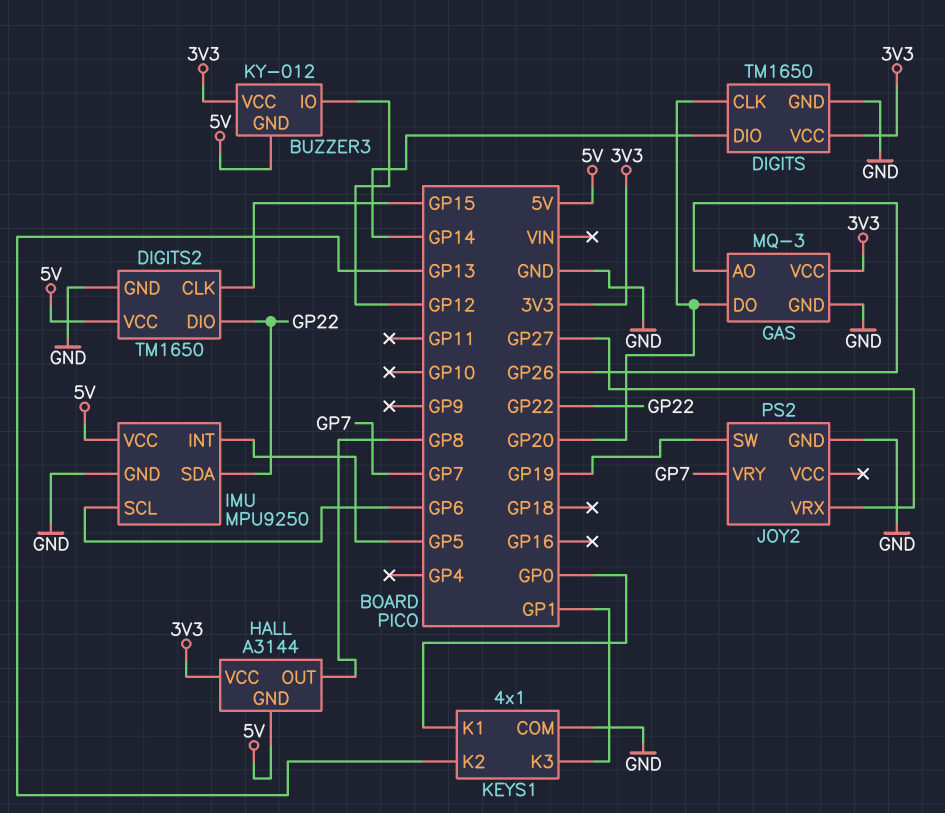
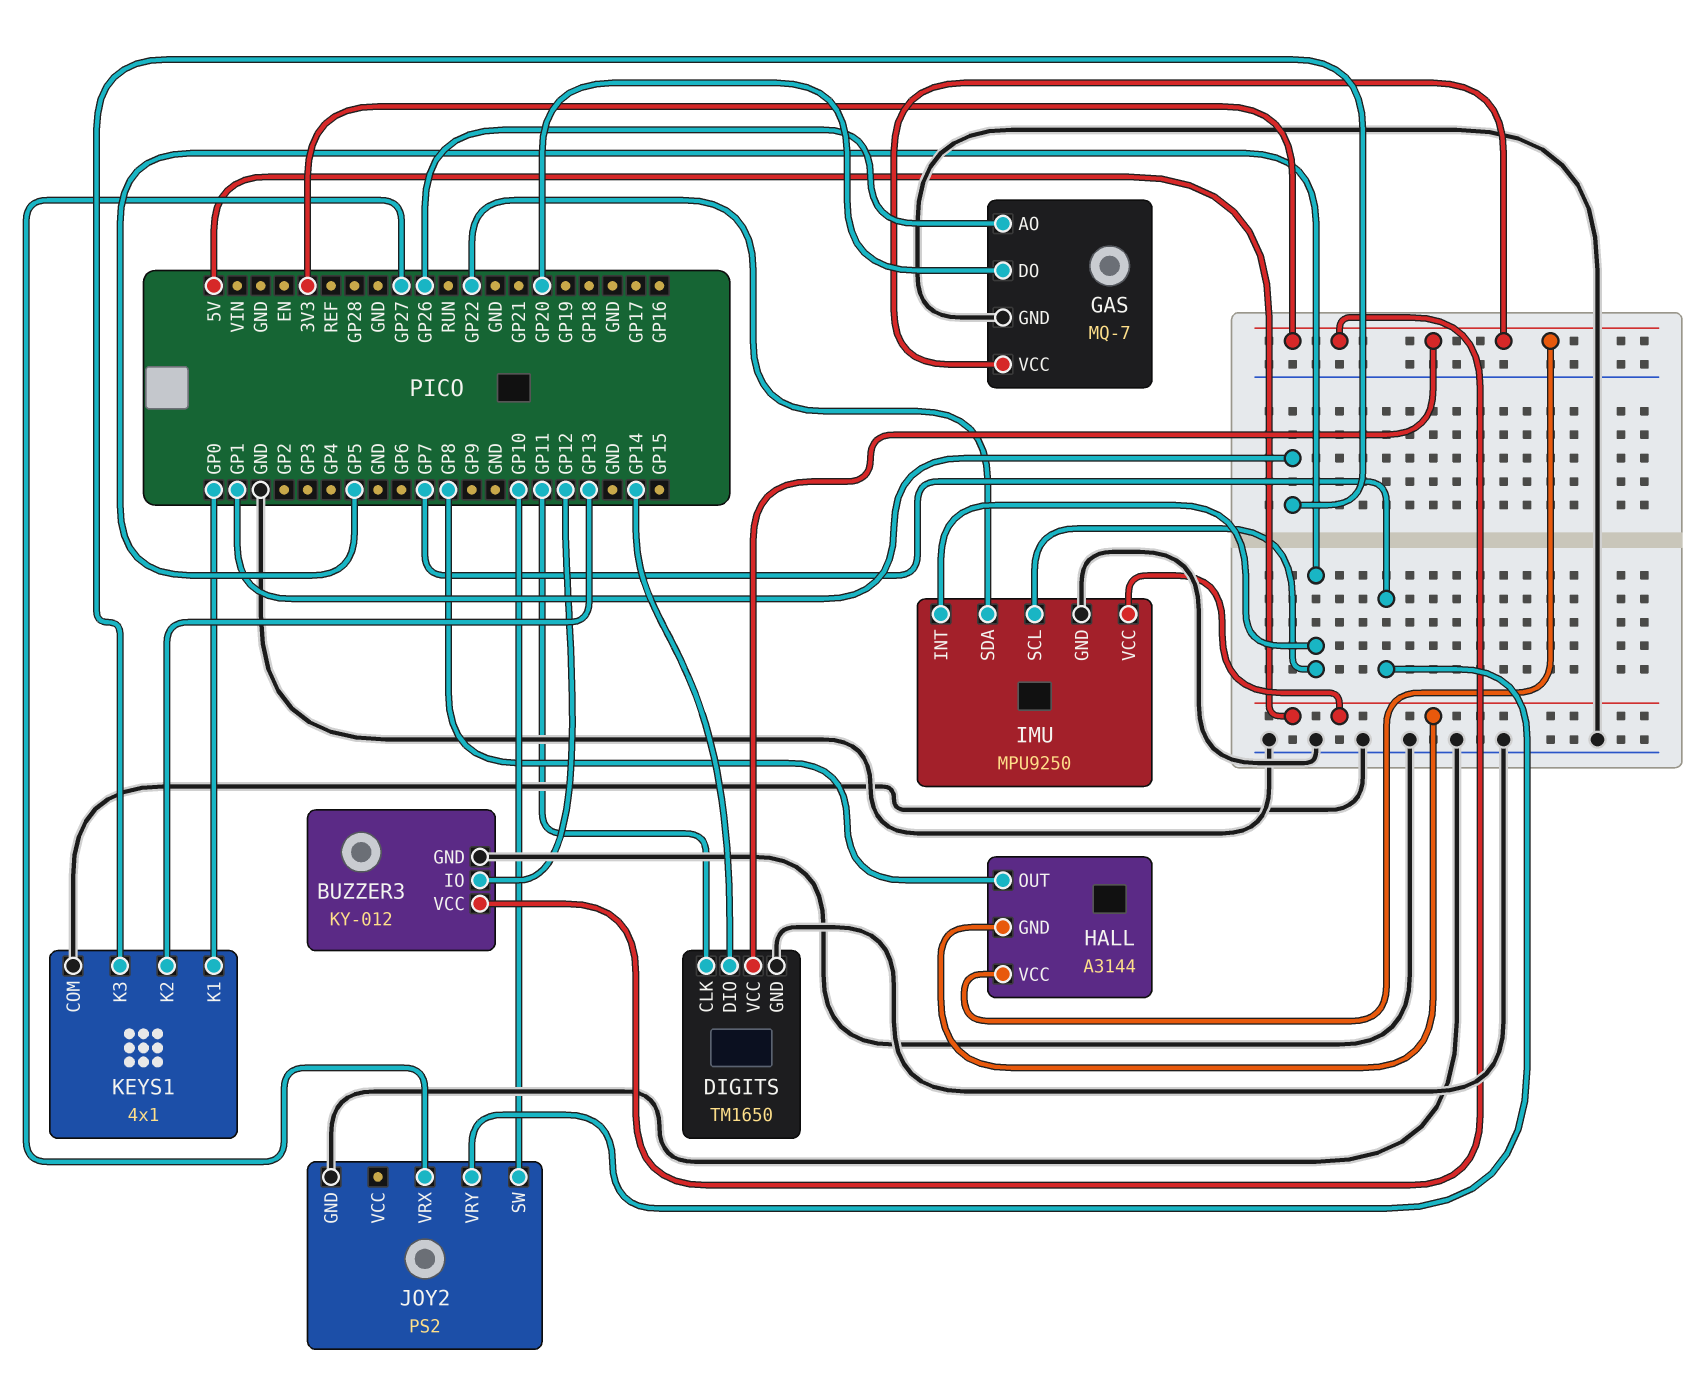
BUZZER3 pin GND: 5V -> GND
DIGITS pin CLK: GP20 -> GP11
DIGITS2: TM1650 -> none
DIGITS2 pin CLK: GP15 -> none
DIGITS2 pin DIO: GP22 -> none
DIGITS2 pin GND: GND -> none
DIGITS2 pin VCC: 5V -> none
GAS: MQ-3 -> MQ-7
IMU pin SCL: GP6 -> GP5
JOY2 pin SW: GP19 -> GP10

